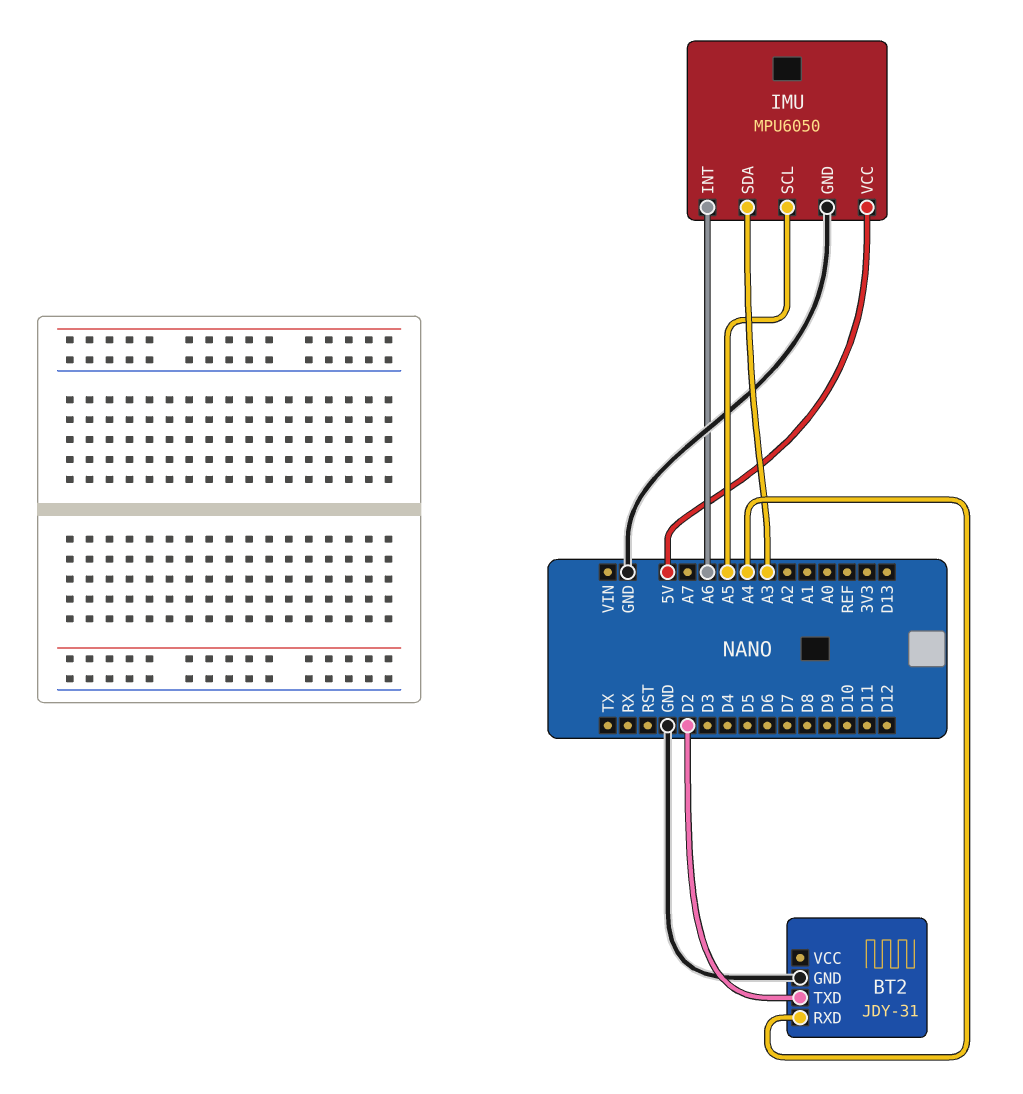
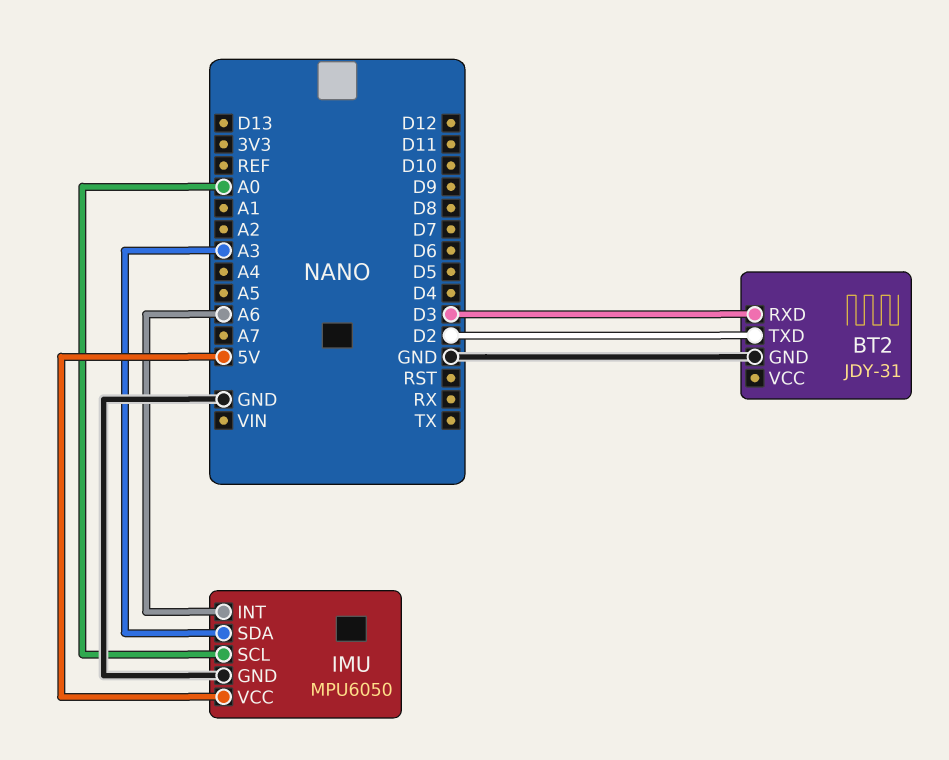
BT2 pin RXD: A4 -> D3
IMU pin SCL: A5 -> A0

